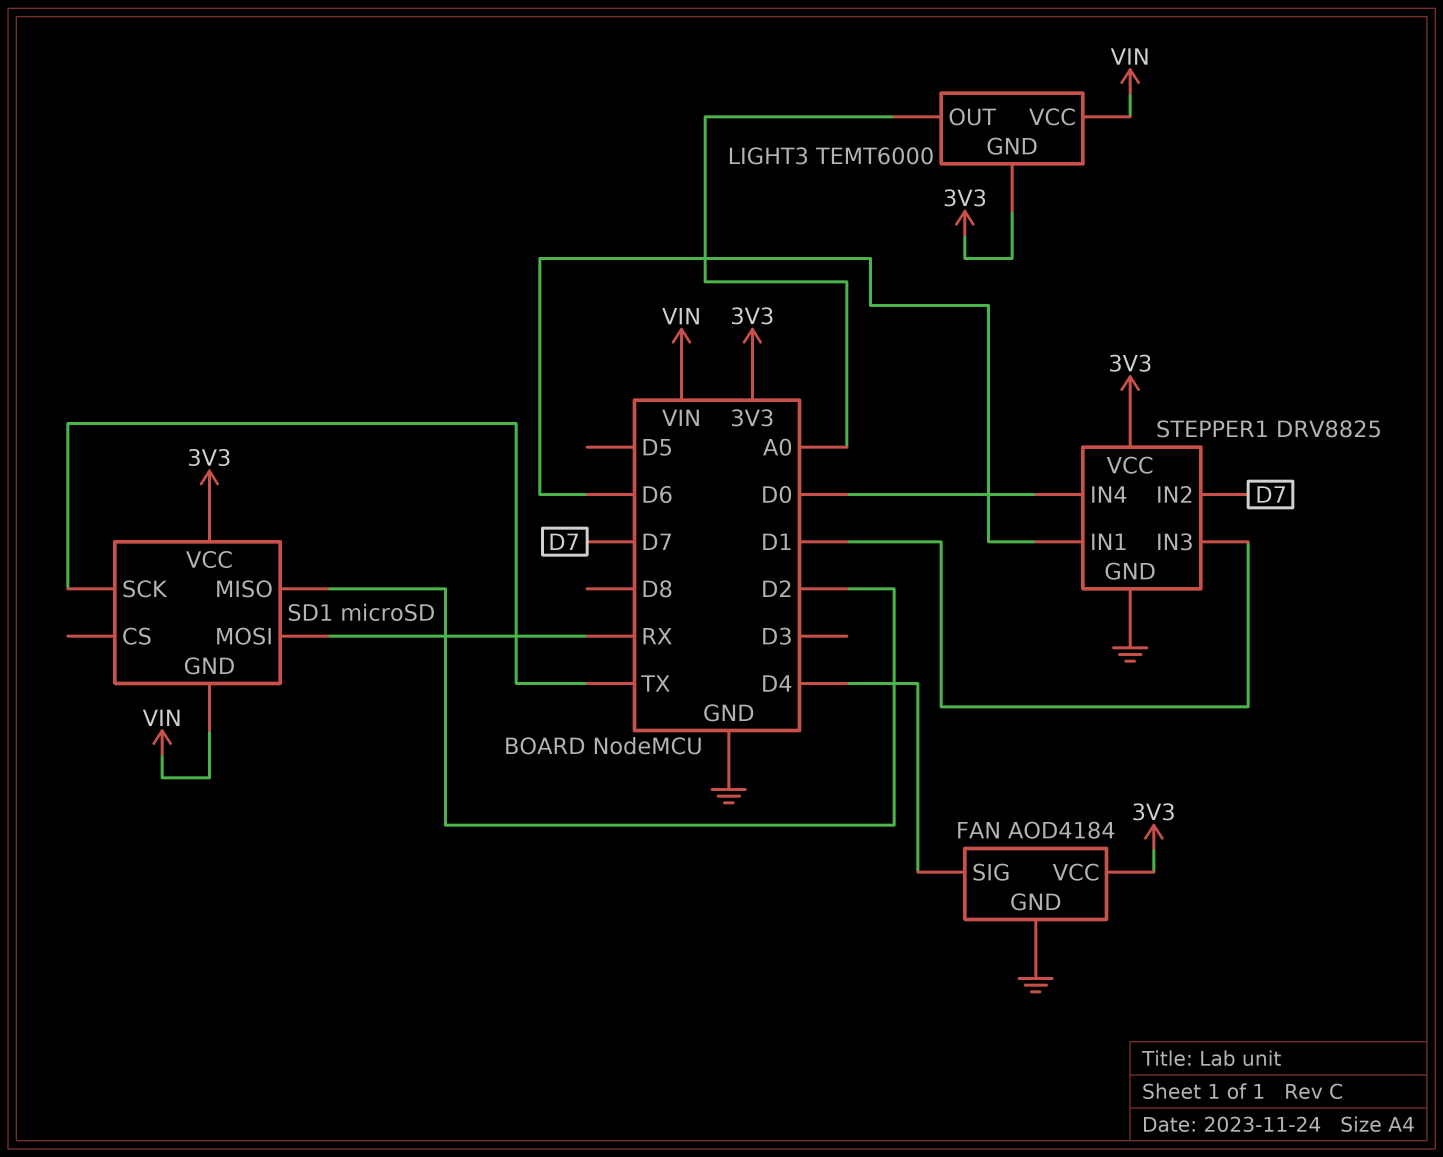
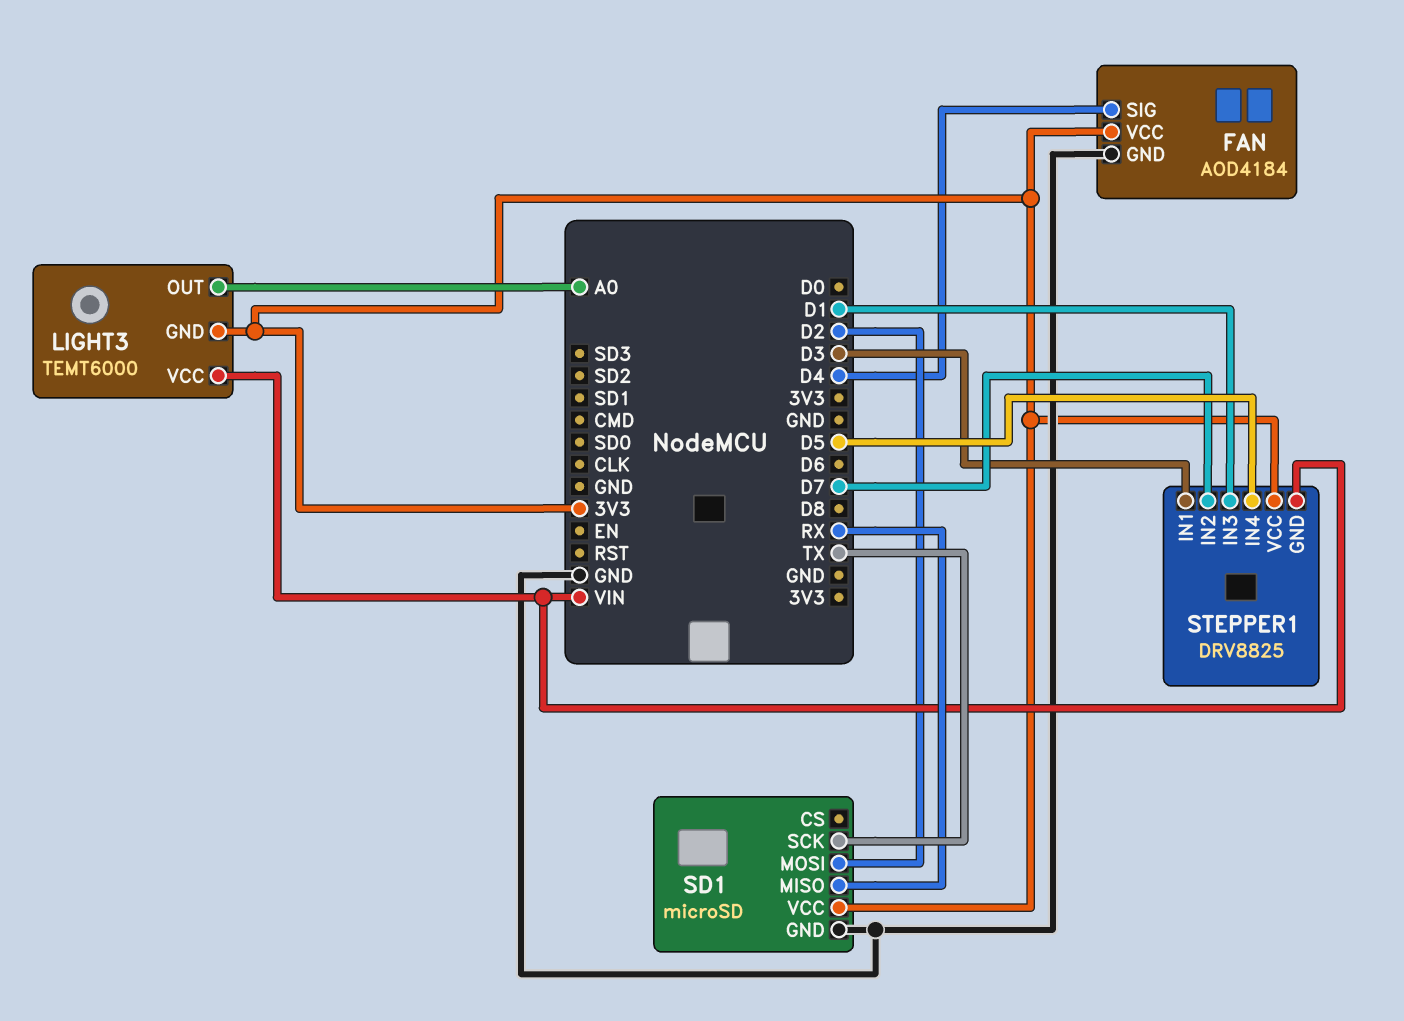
SD1 pin GND: VIN -> GND
SD1 pin MISO: D2 -> RX
SD1 pin MOSI: RX -> D2
STEPPER1 pin GND: GND -> VIN
STEPPER1 pin IN1: D6 -> D3
STEPPER1 pin IN4: D0 -> D5

